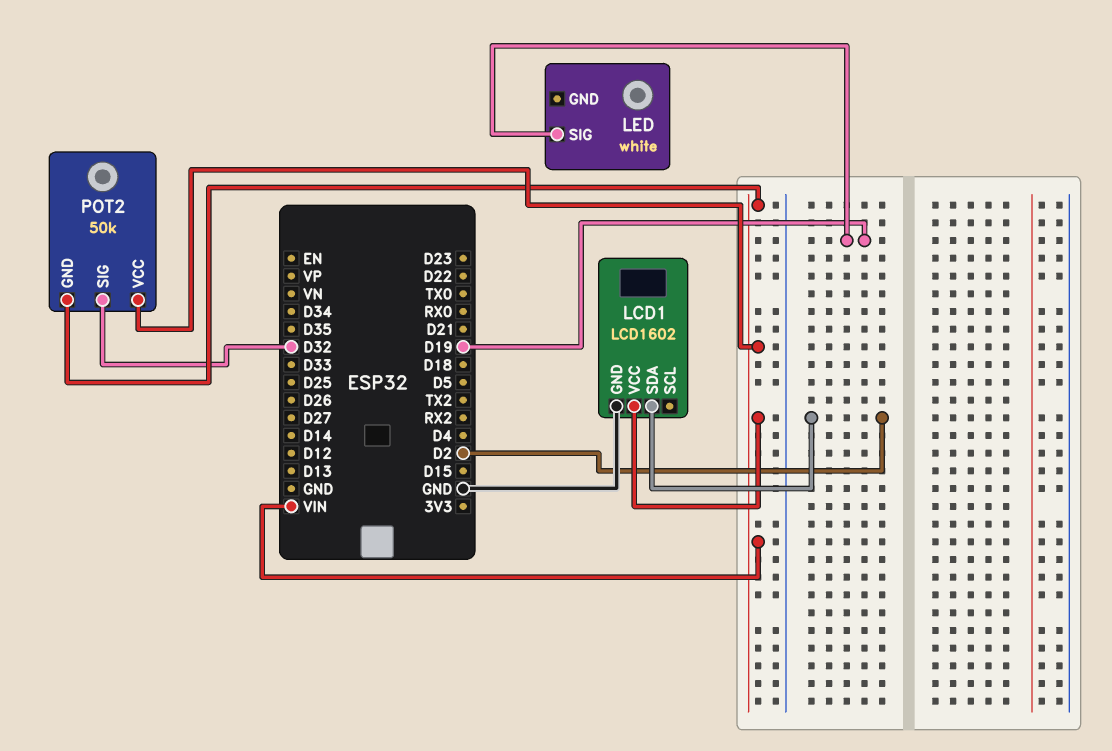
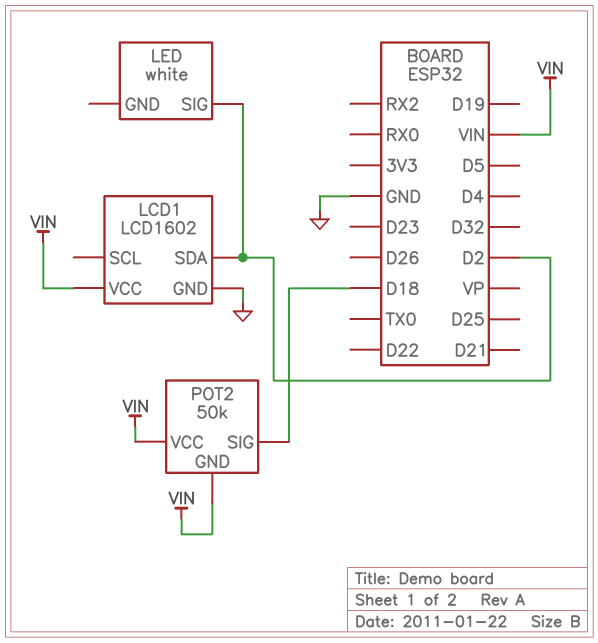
LED pin SIG: D19 -> D2
POT2 pin SIG: D32 -> D18

